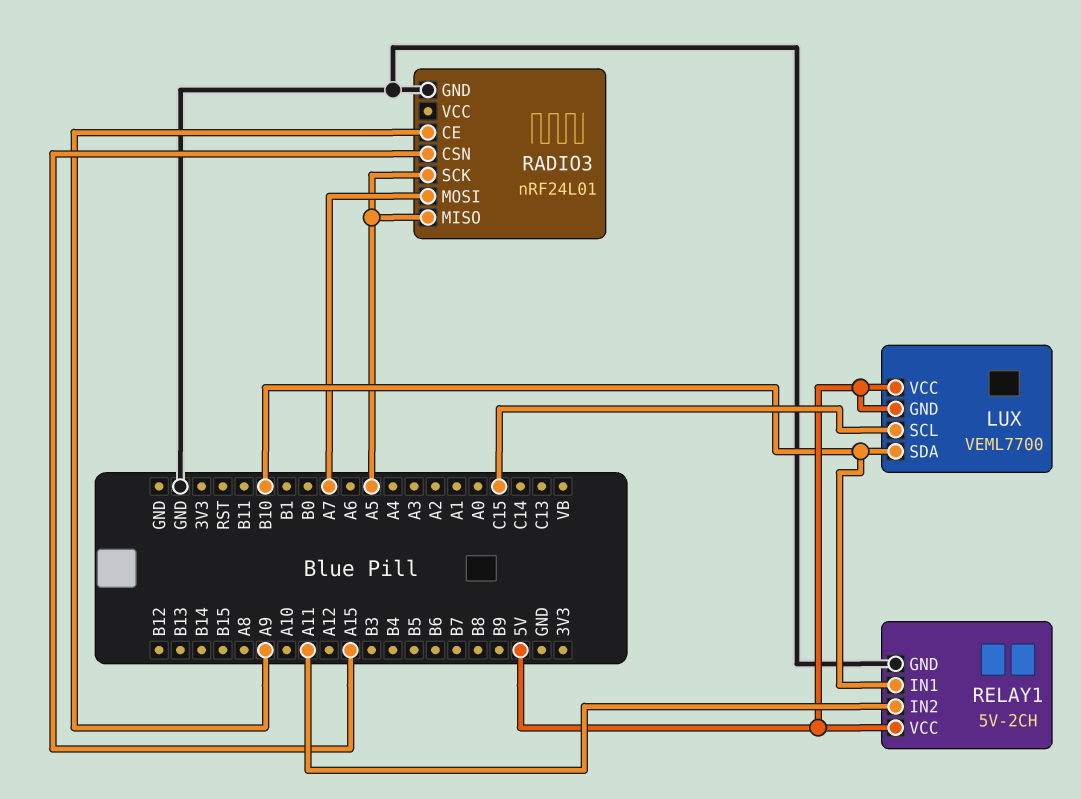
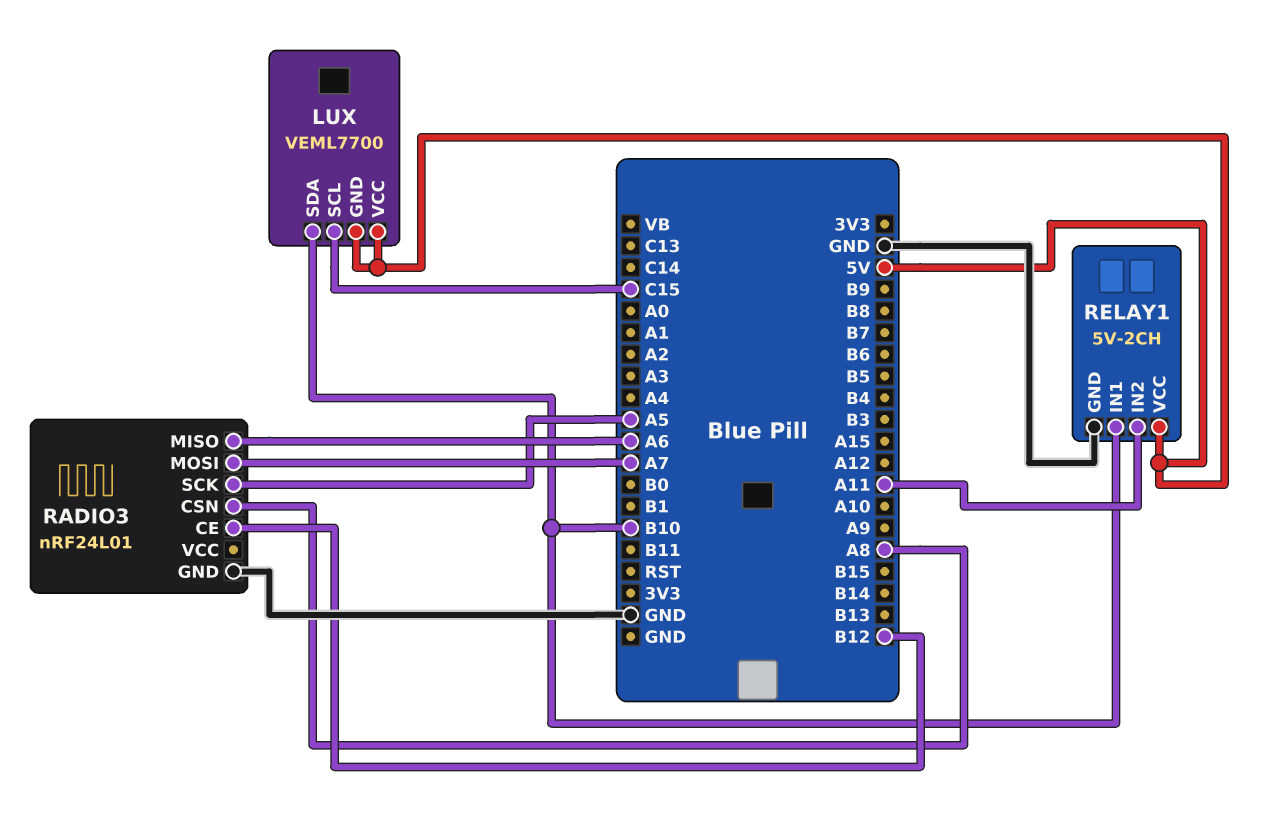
RADIO3 pin CE: A9 -> B12
RADIO3 pin CSN: A15 -> A8
RADIO3 pin MISO: A5 -> A6

